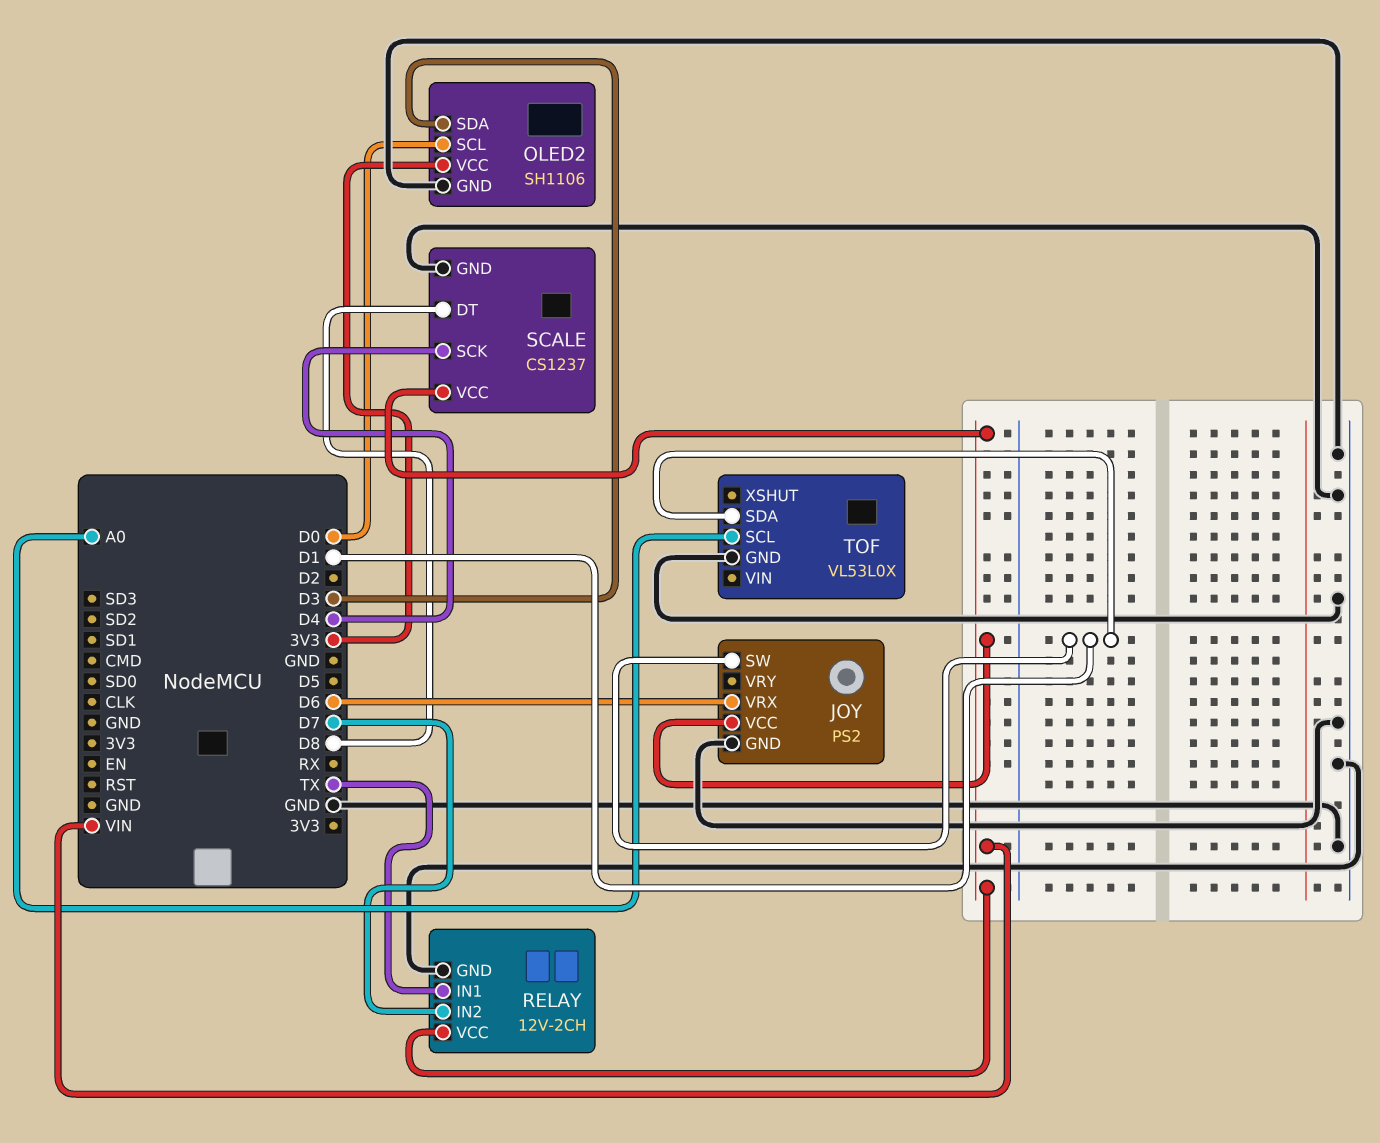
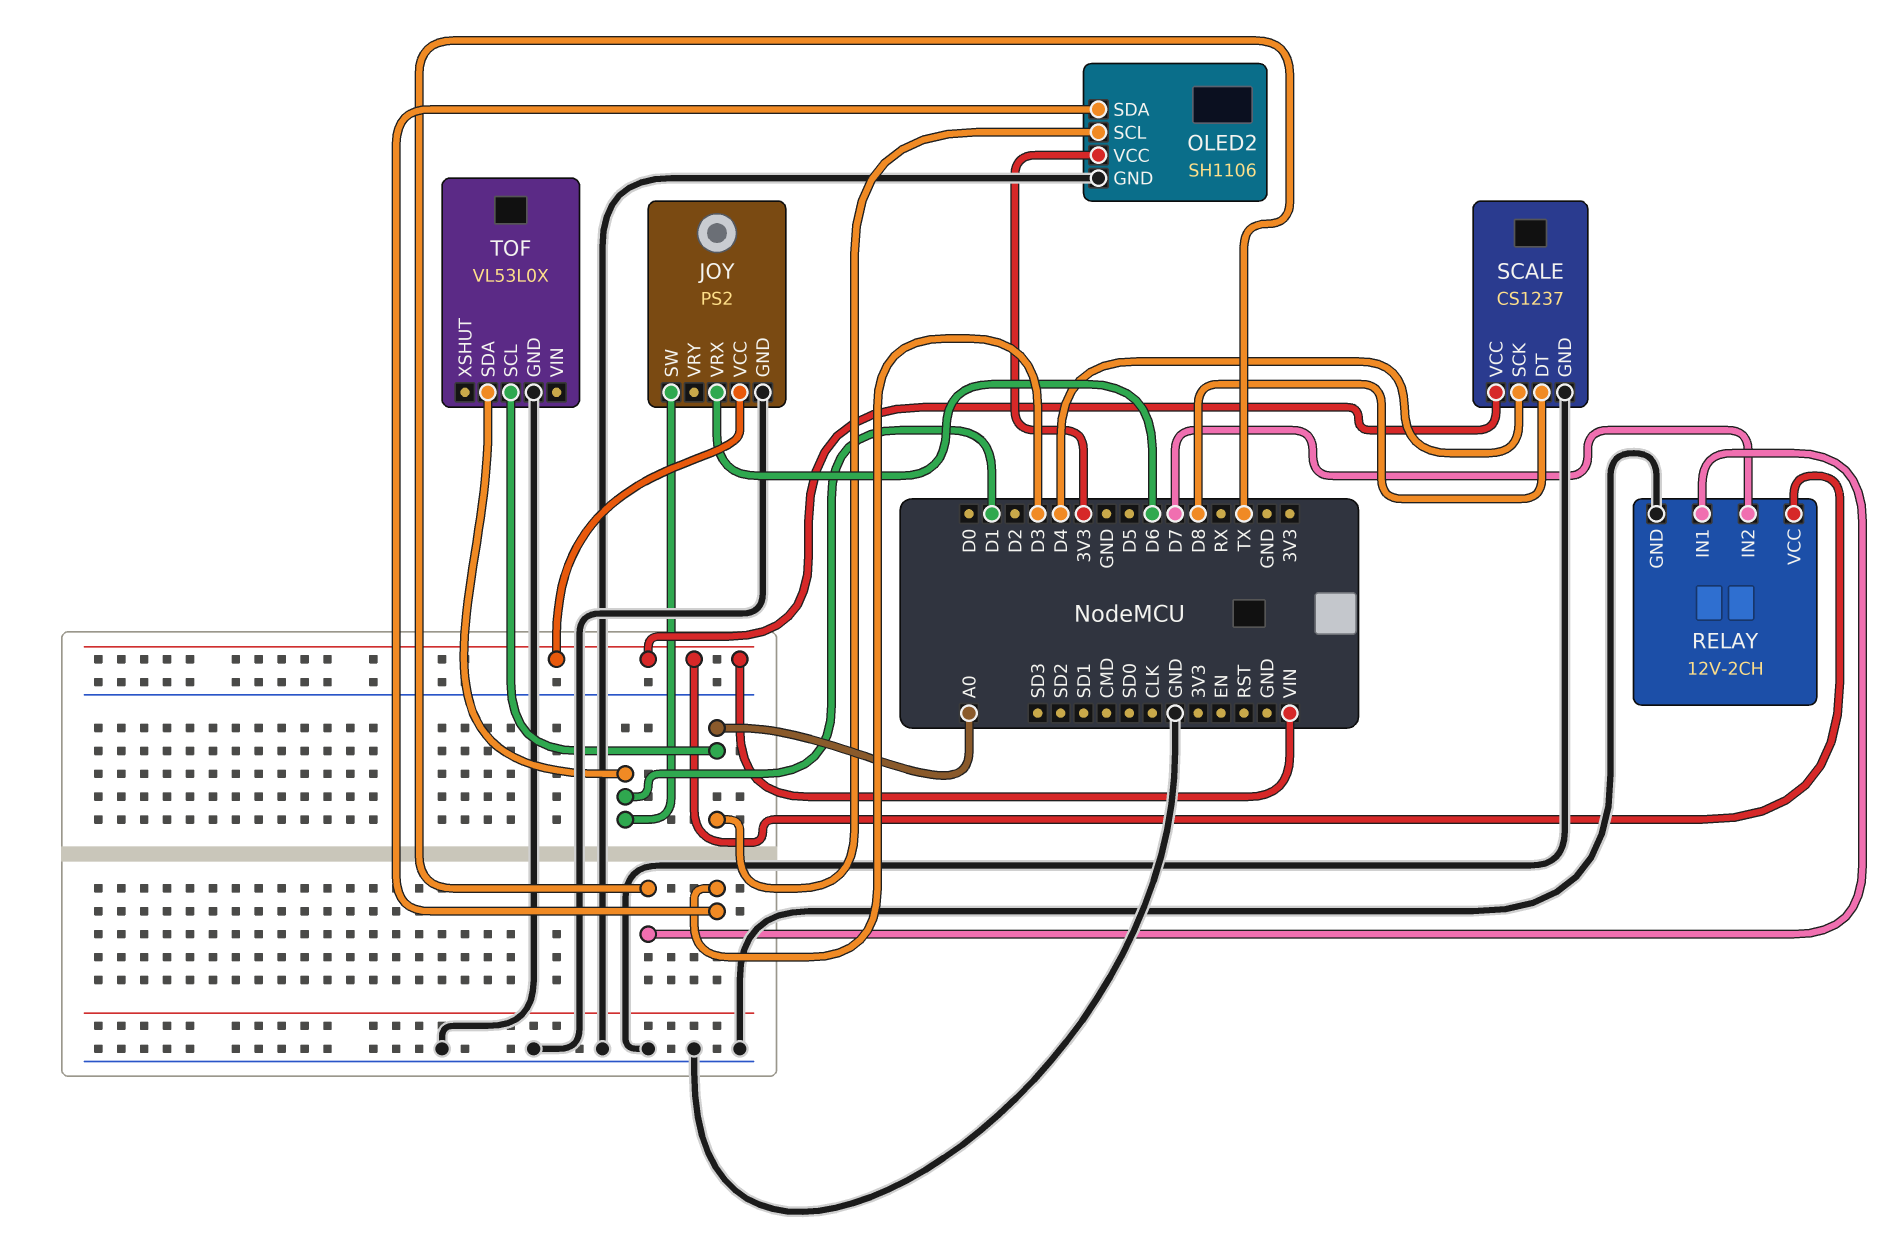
OLED2 pin SCL: D0 -> A0

